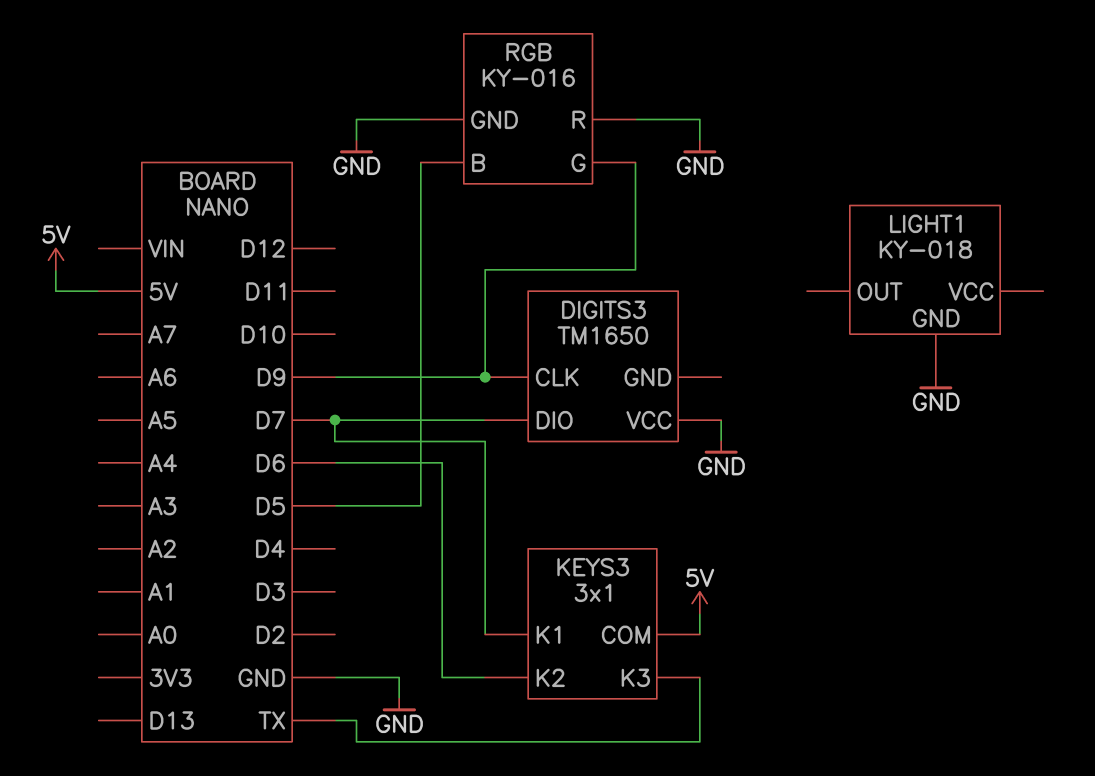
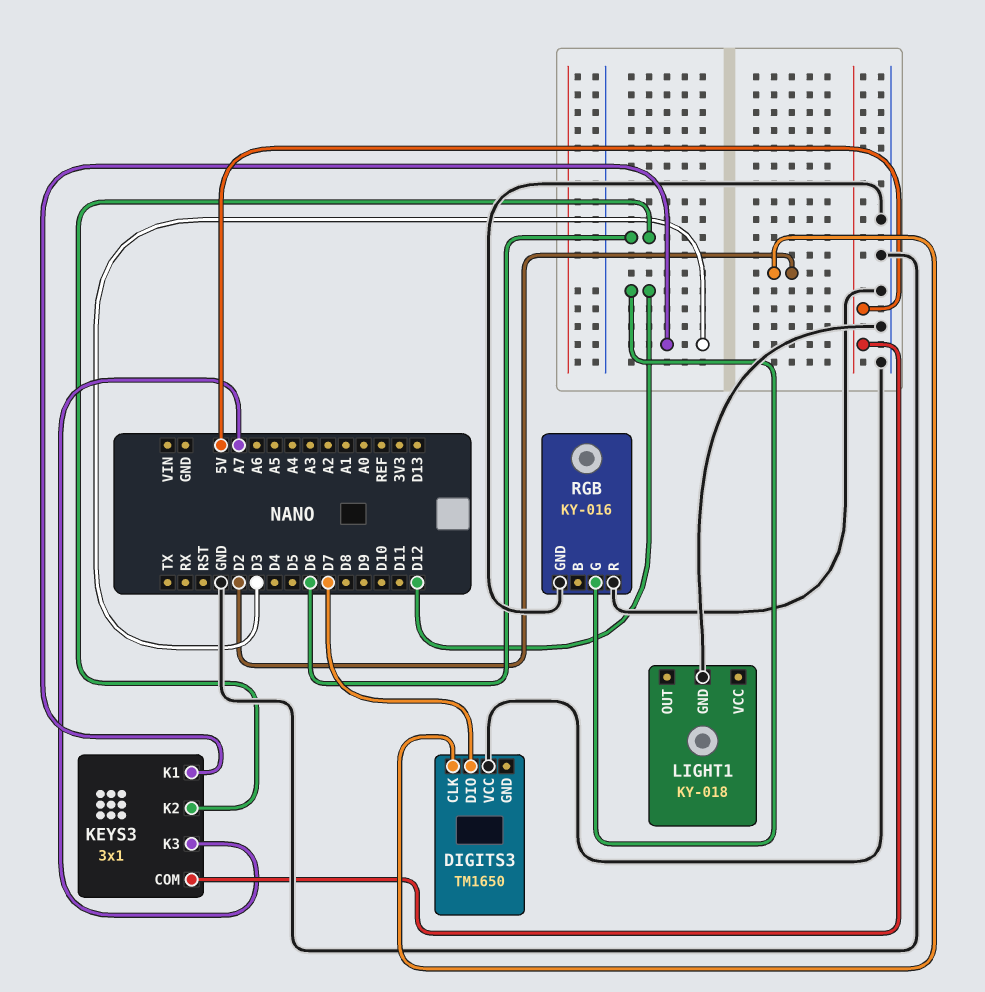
DIGITS3 pin CLK: D9 -> D2
KEYS3 pin K1: D7 -> D3
KEYS3 pin K3: TX -> A7
RGB pin B: D5 -> none
RGB pin G: D9 -> D12

